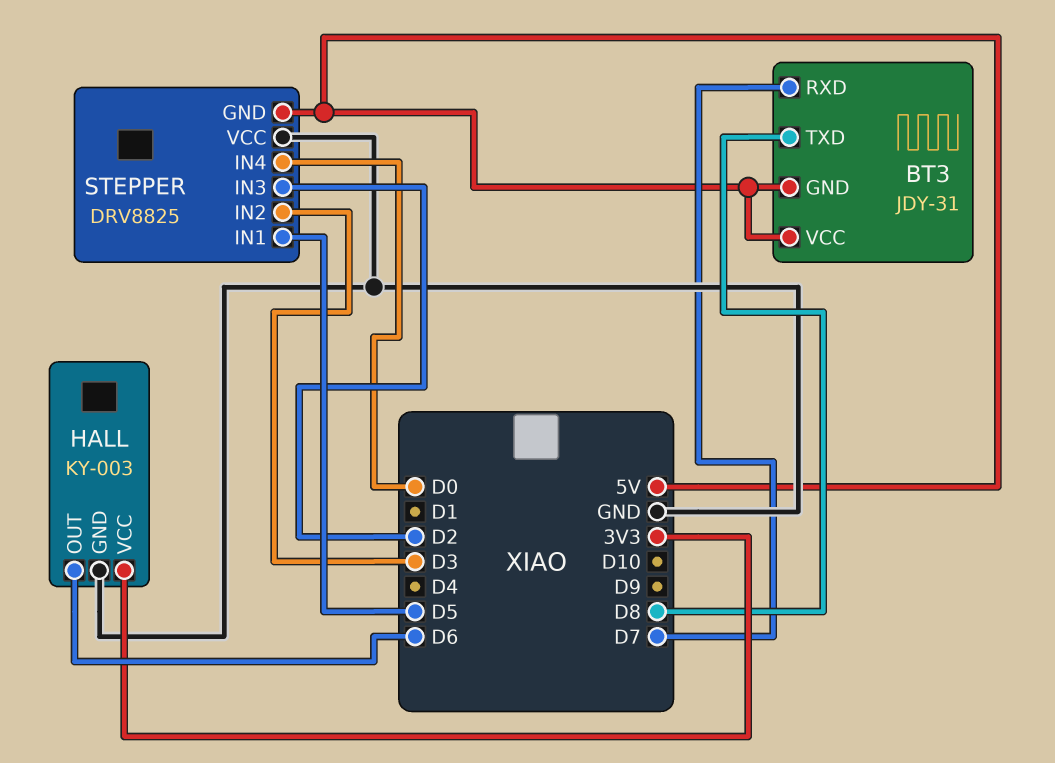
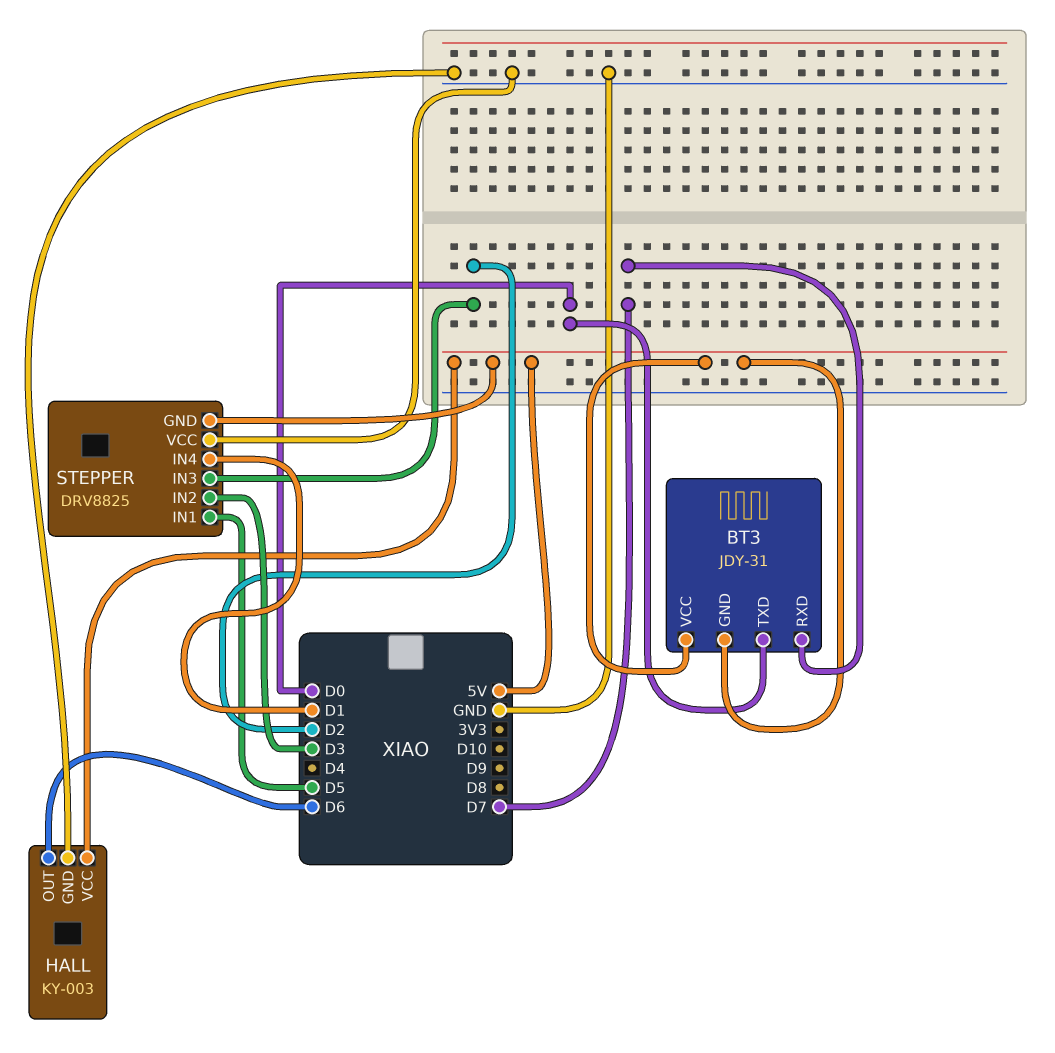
BT3 pin TXD: D8 -> D0
HALL pin VCC: 3V3 -> 5V
STEPPER pin IN4: D0 -> D1

